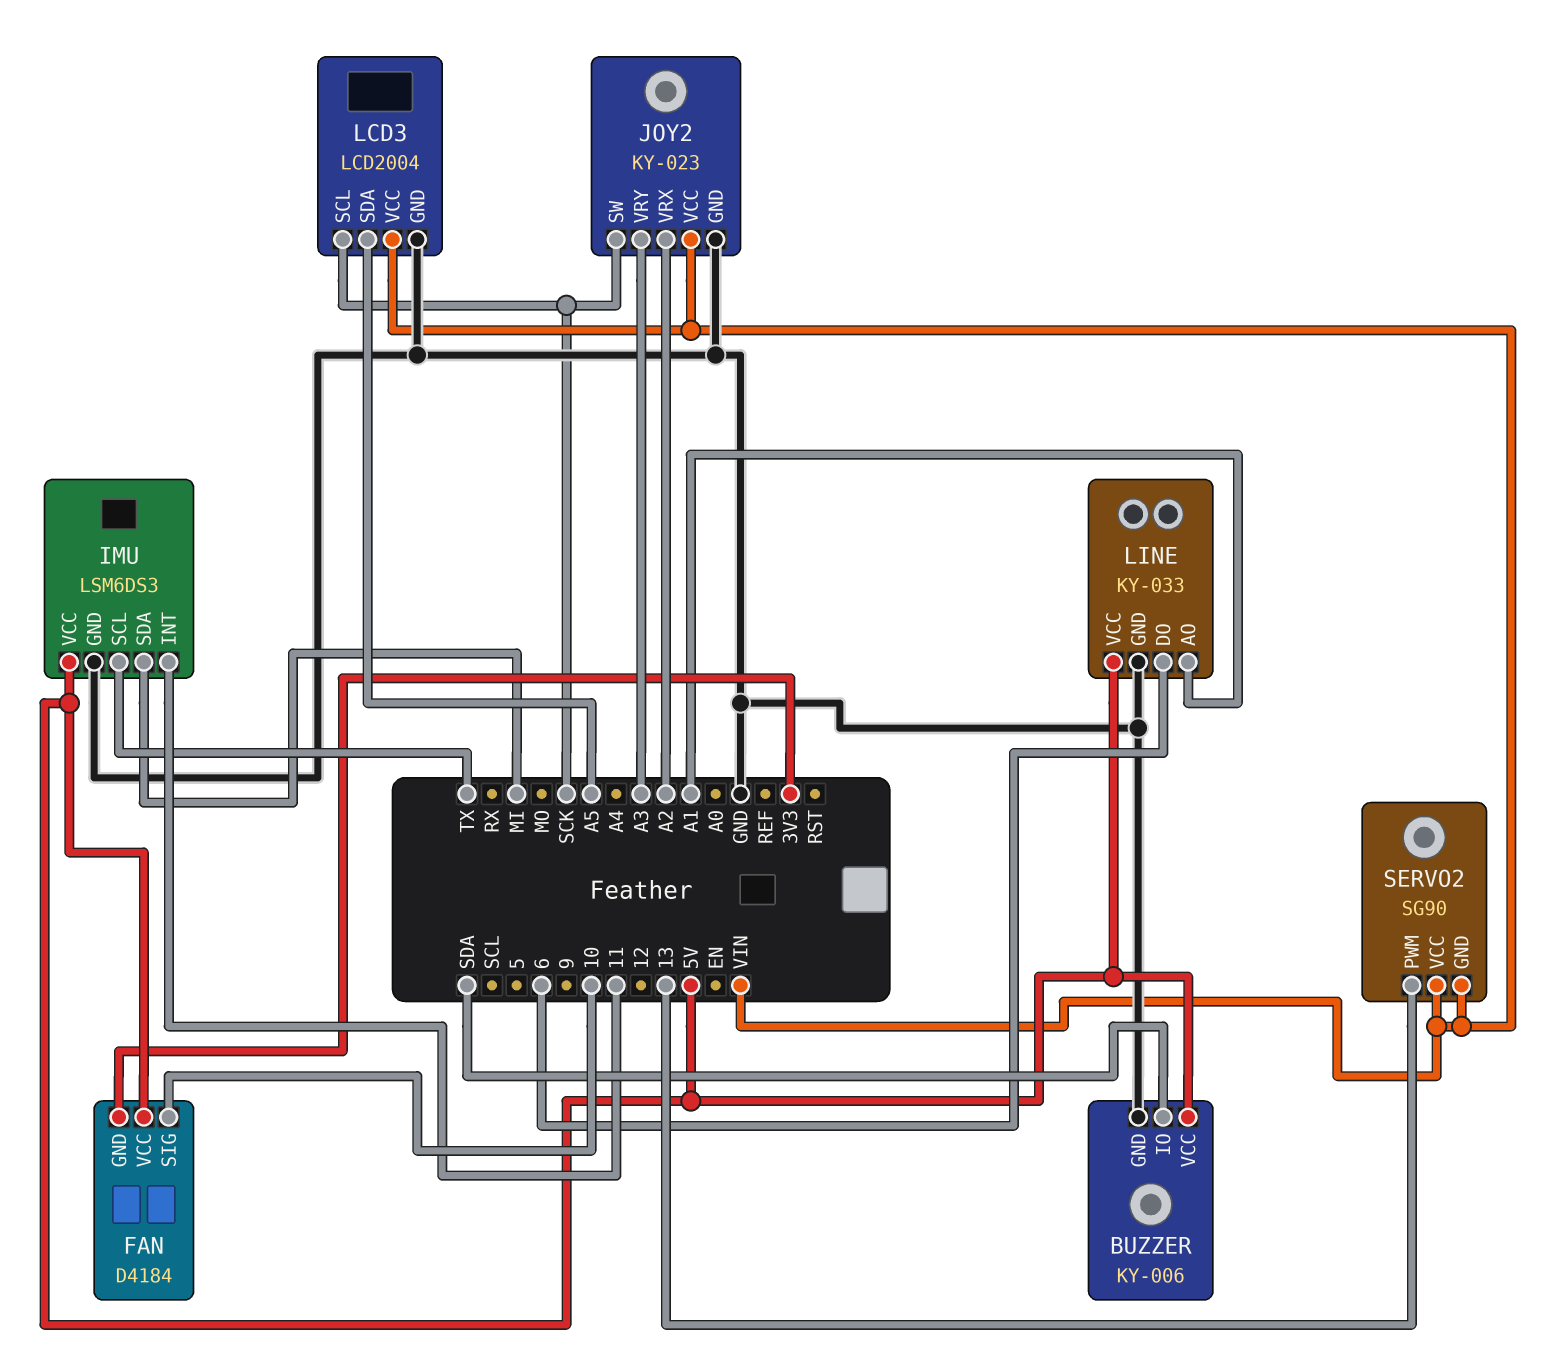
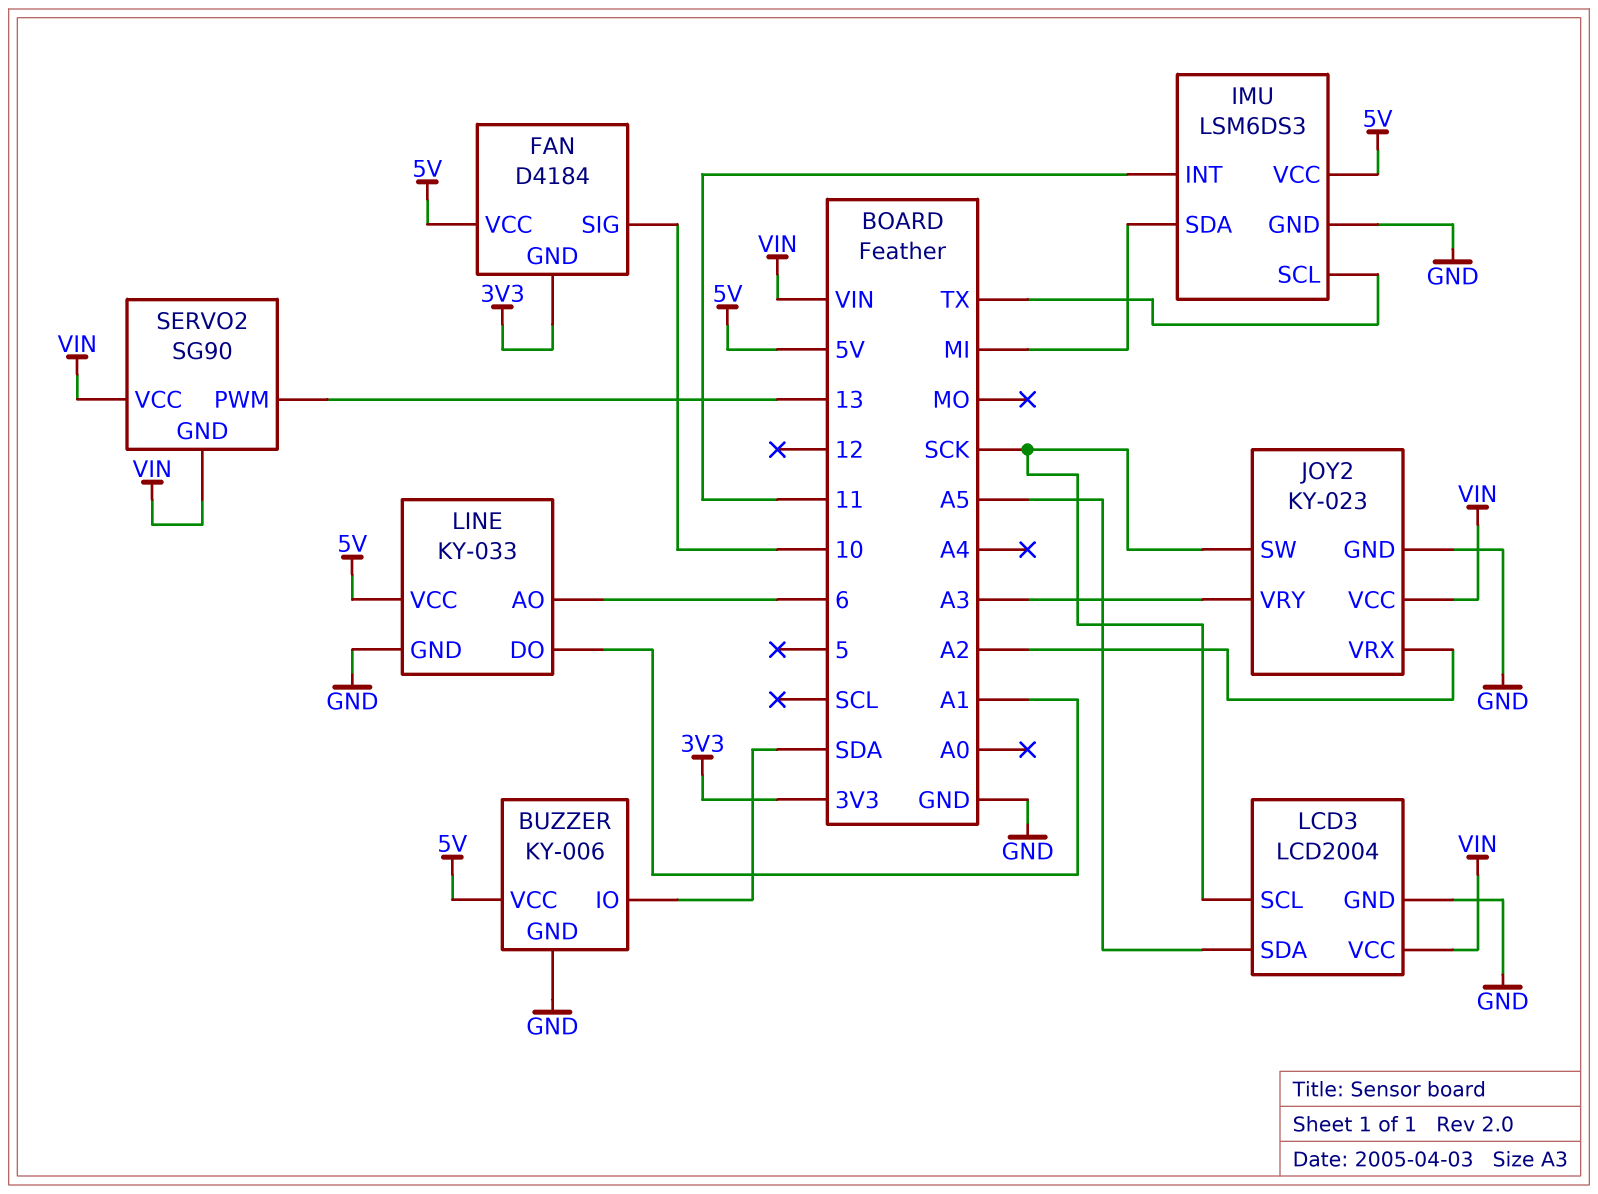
LINE pin AO: A1 -> 6
LINE pin DO: 6 -> A1

